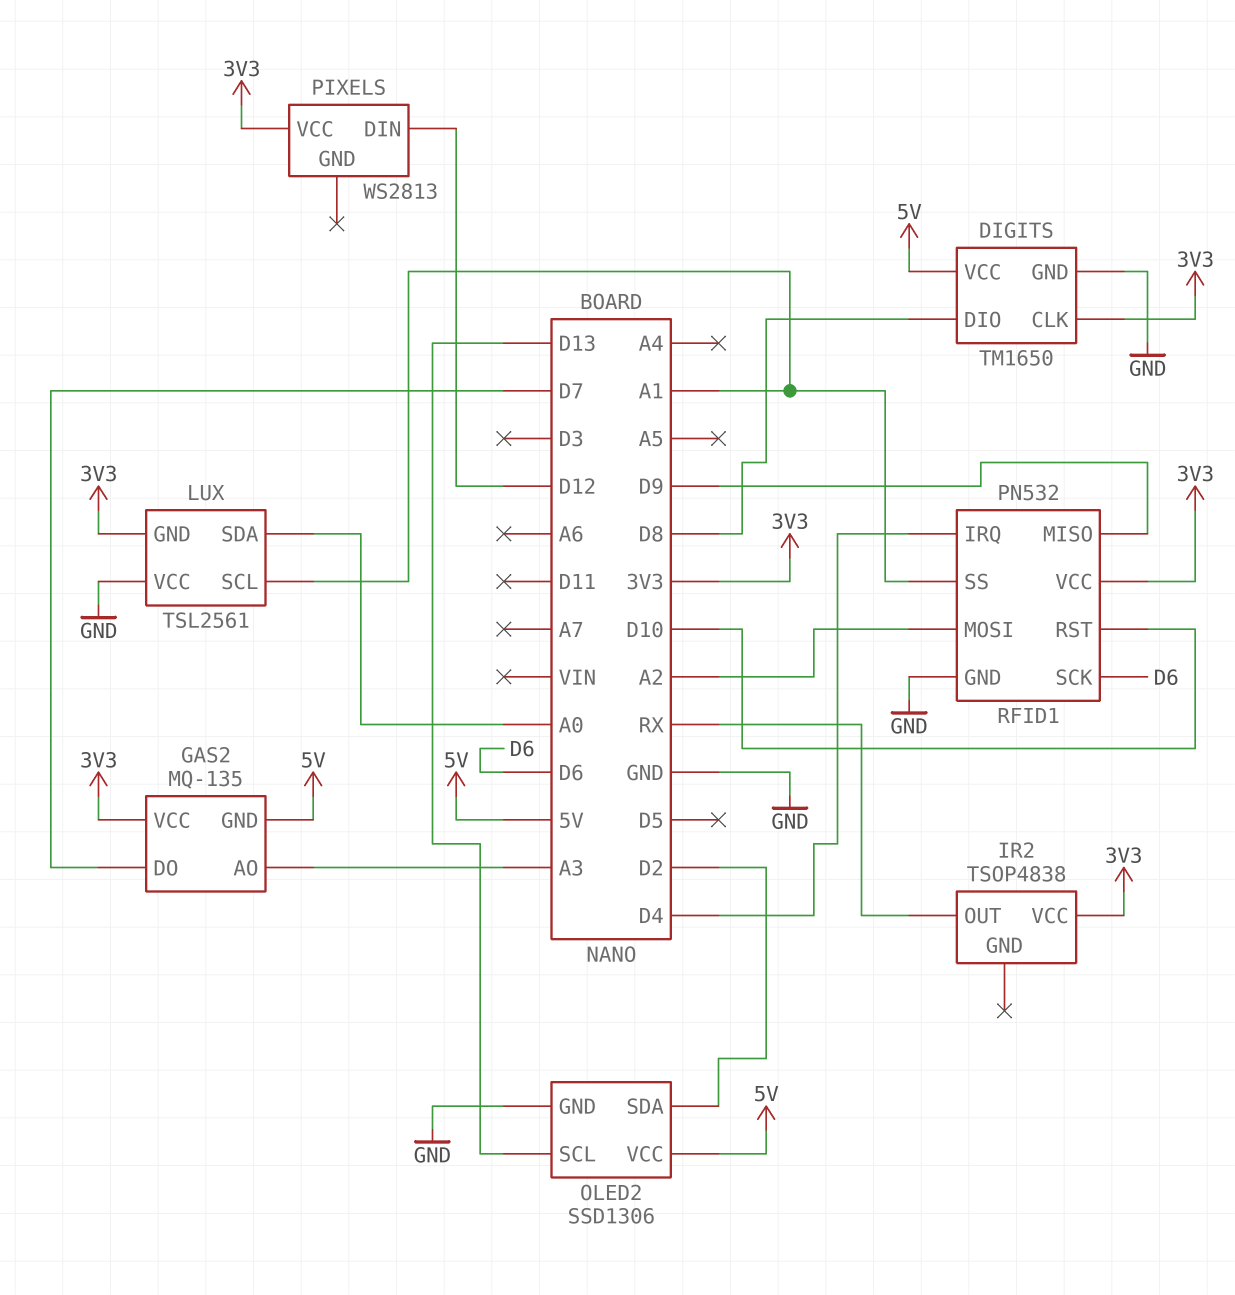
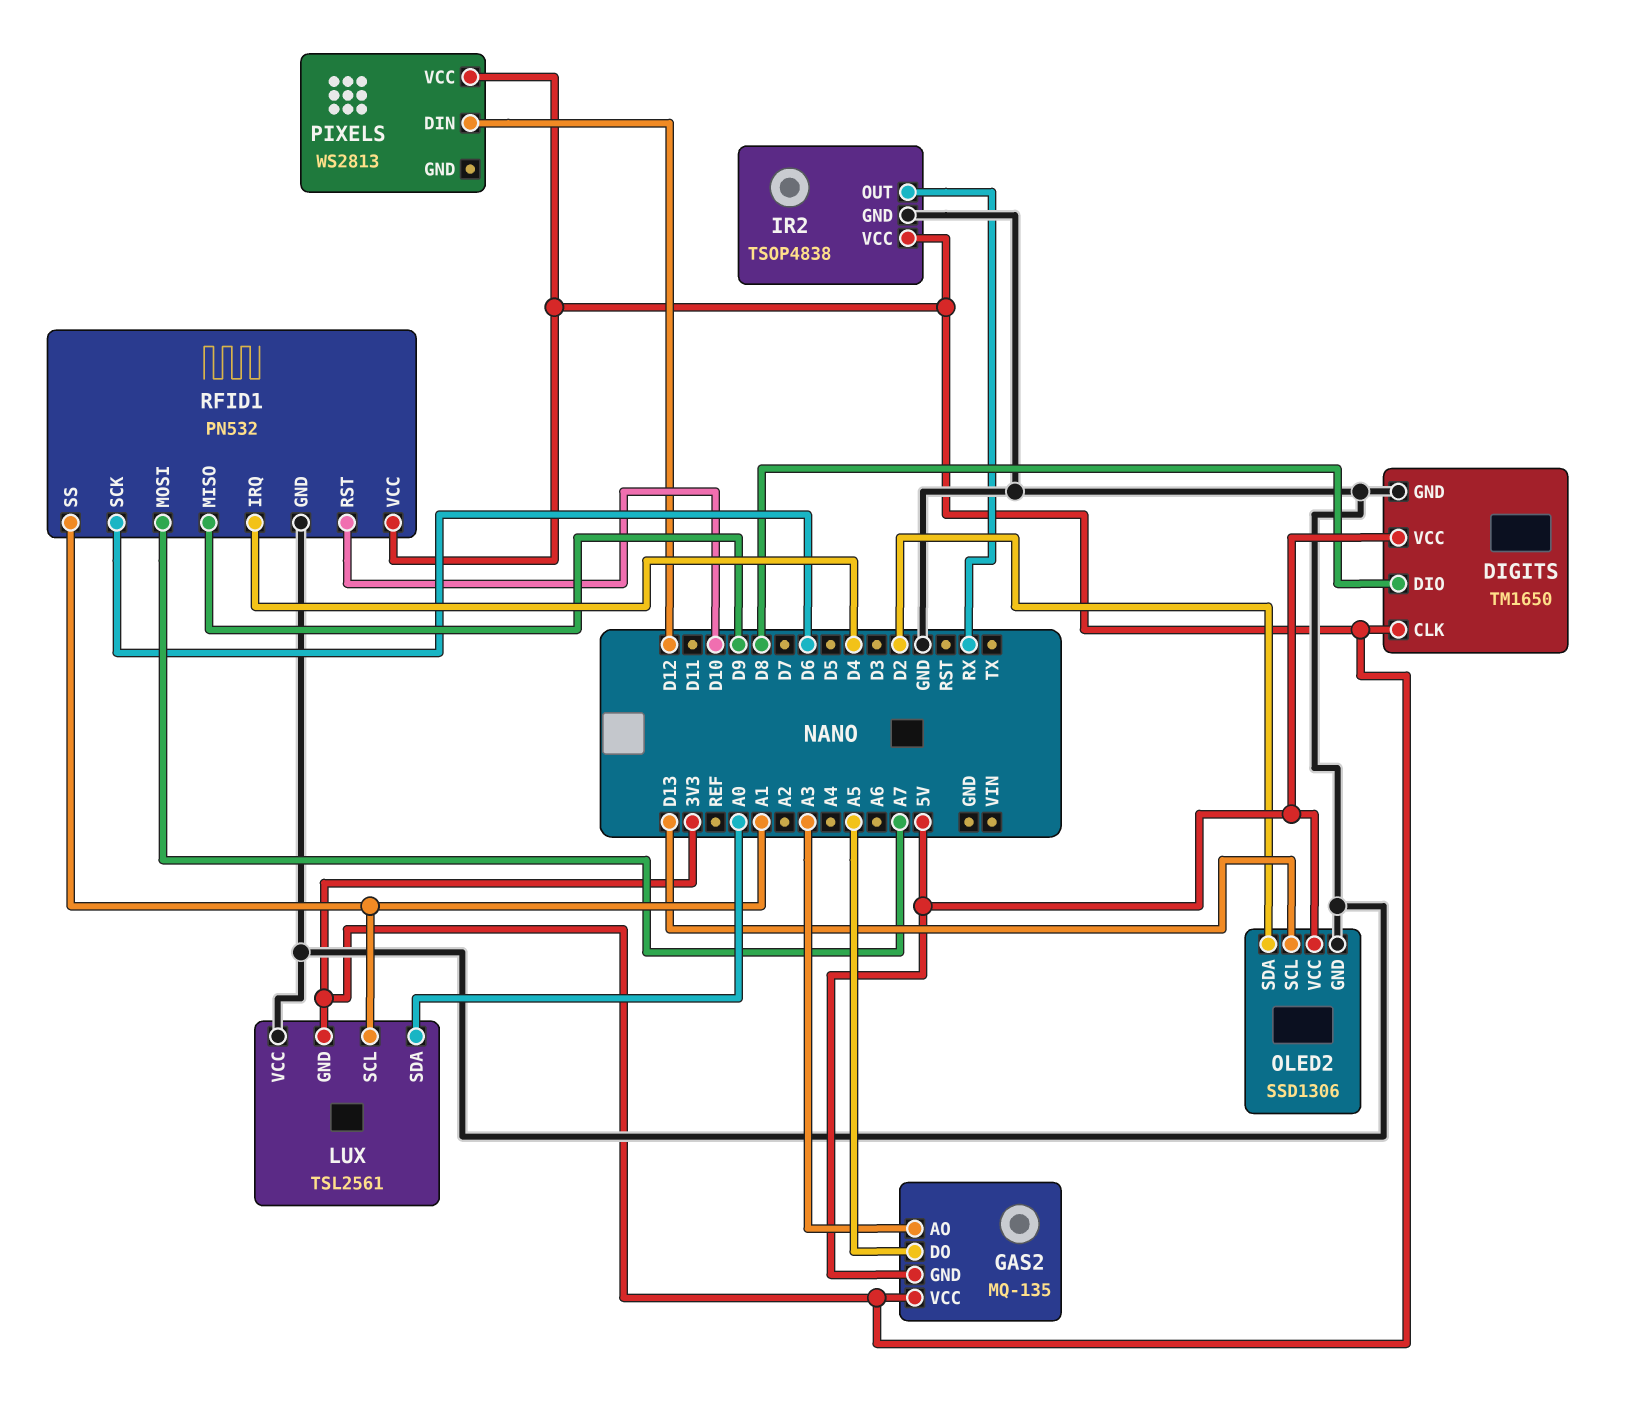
GAS2 pin DO: D7 -> A5
IR2 pin GND: none -> GND
RFID1 pin MOSI: A2 -> A7

